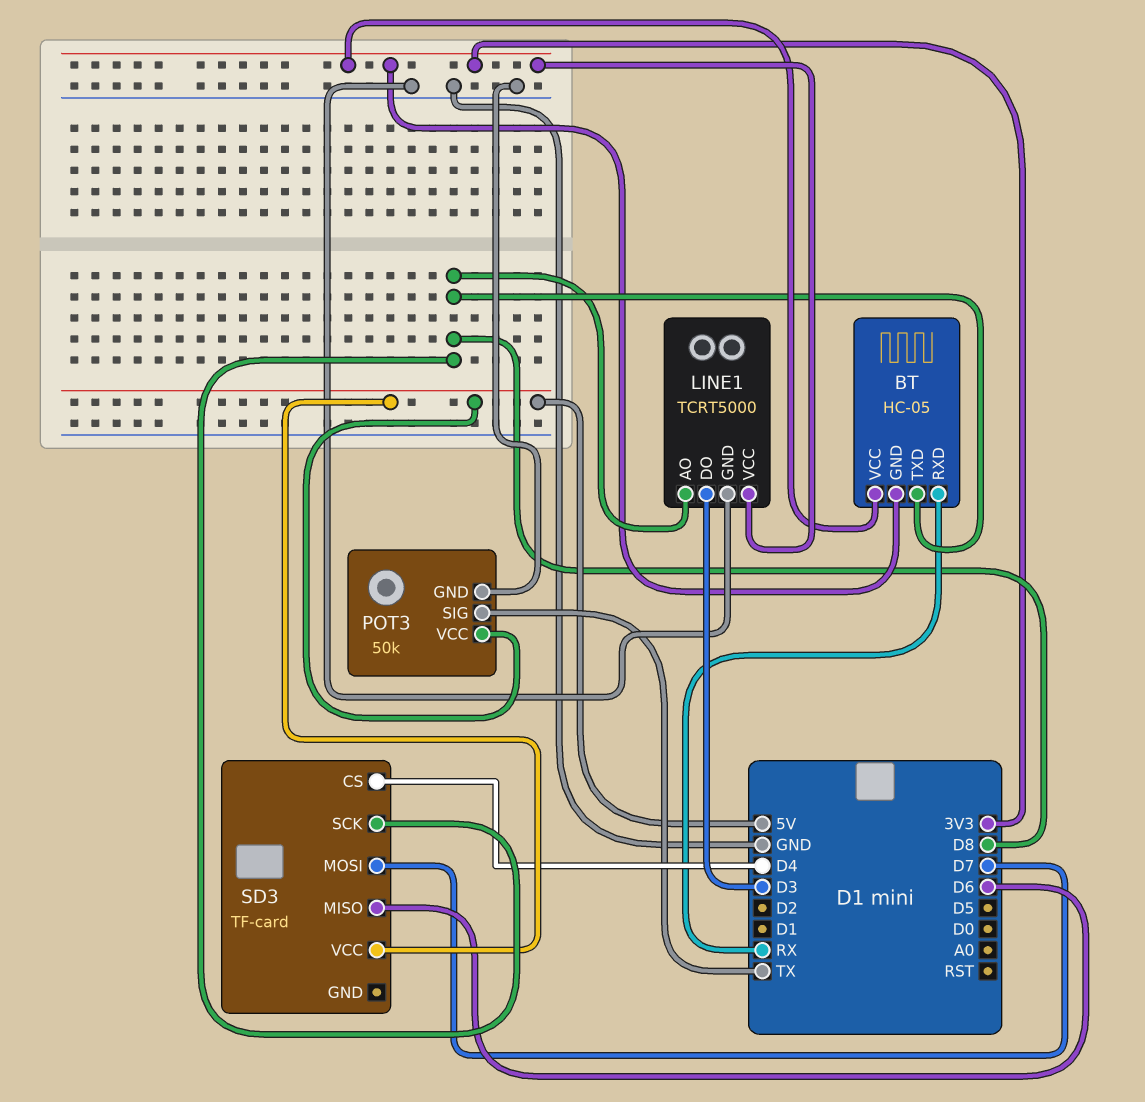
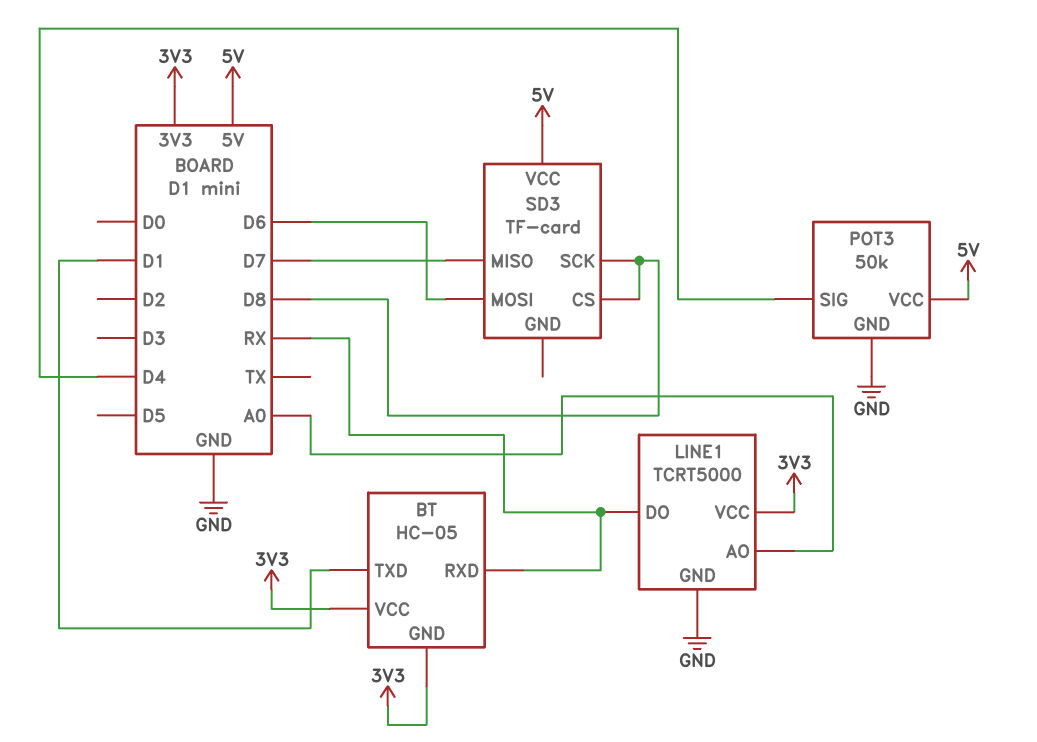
BT pin TXD: D8 -> D1
LINE1 pin AO: D8 -> A0
LINE1 pin DO: D3 -> RX
POT3 pin SIG: TX -> D4
SD3 pin CS: D4 -> D8
SD3 pin MISO: D6 -> D7
SD3 pin MOSI: D7 -> D6

